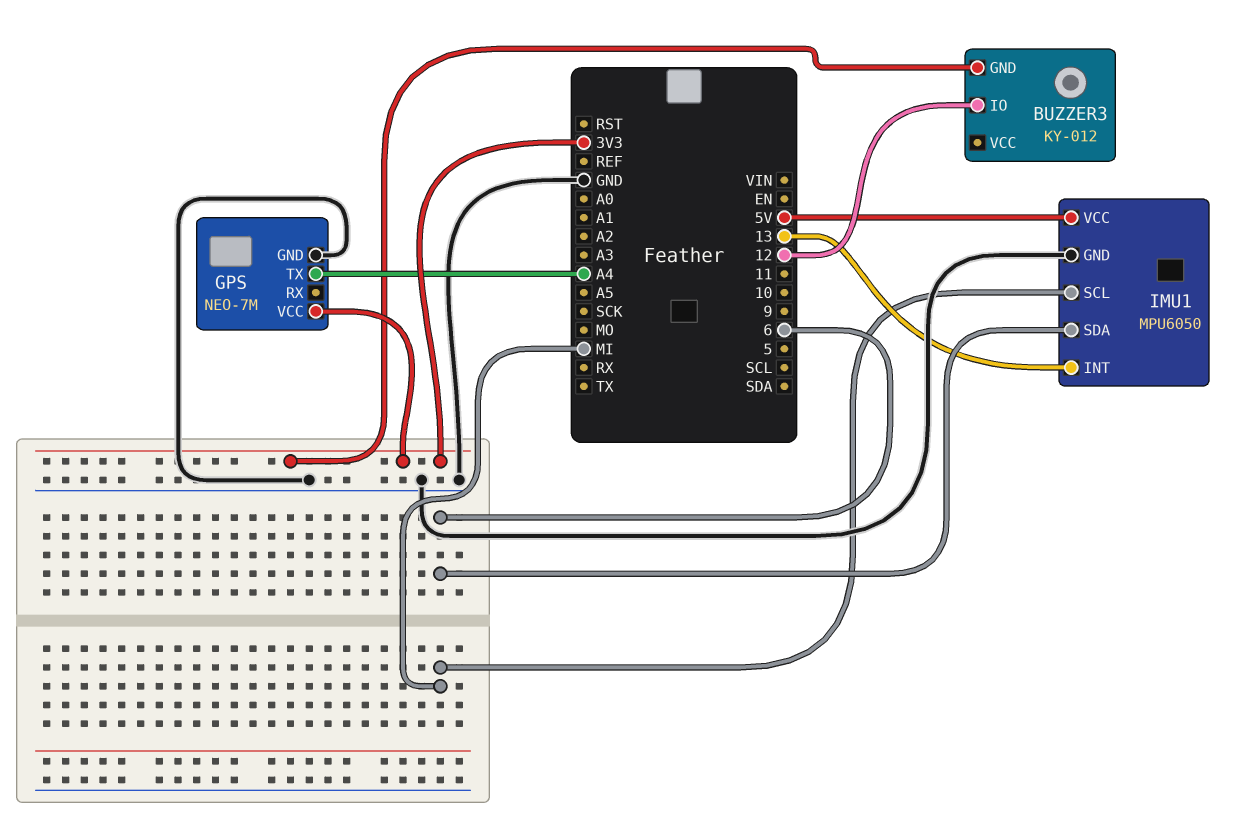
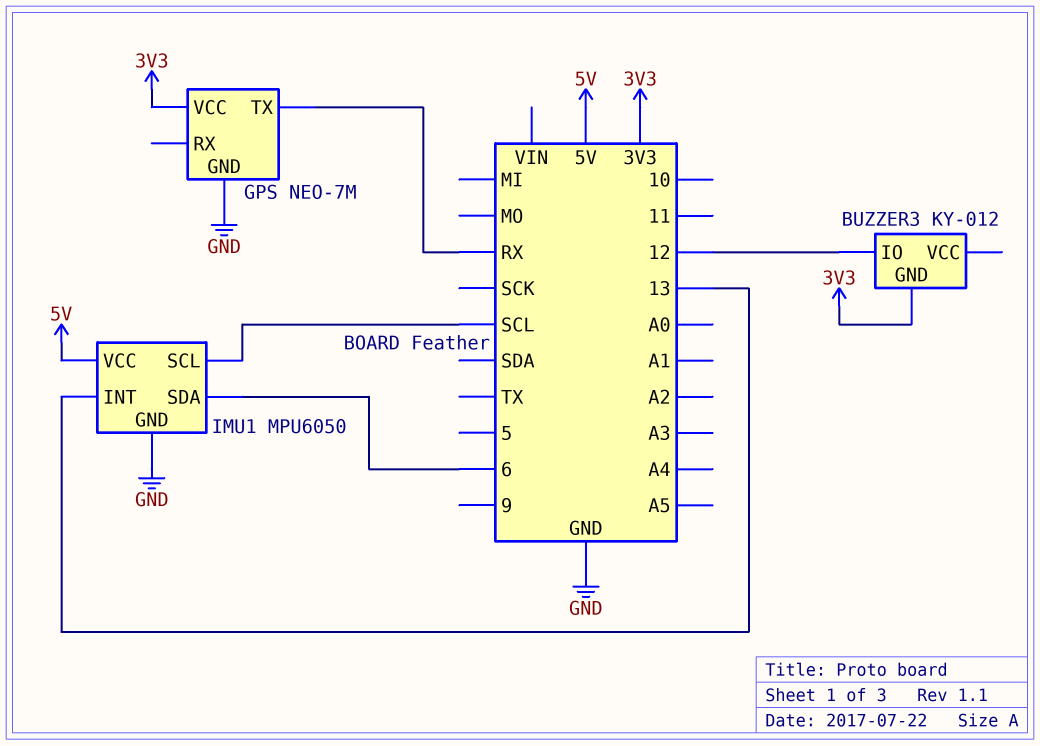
GPS pin TX: A4 -> RX
IMU1 pin SCL: MI -> SCL

